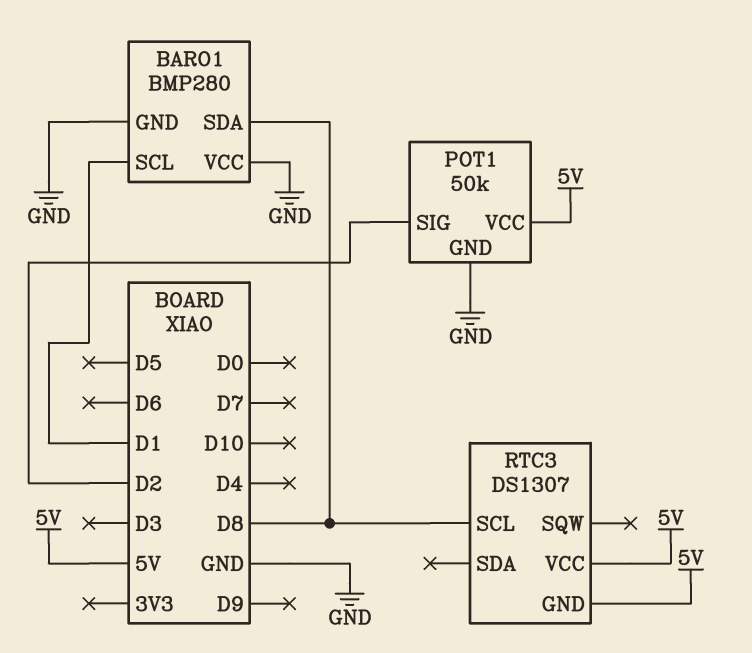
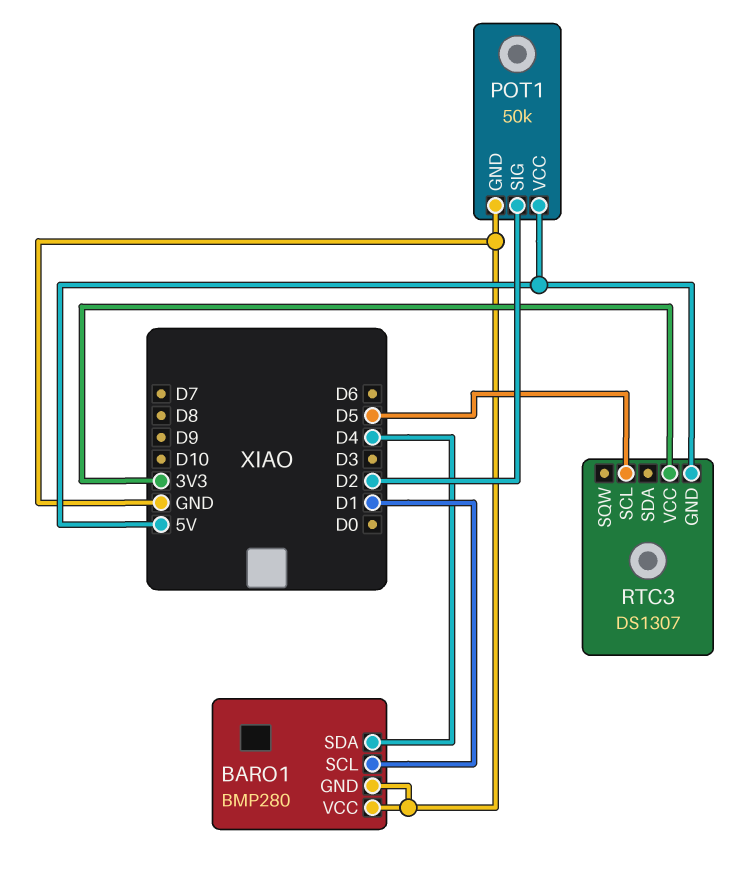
BARO1 pin SDA: D8 -> D4
RTC3 pin SCL: D8 -> D5
RTC3 pin VCC: 5V -> 3V3

